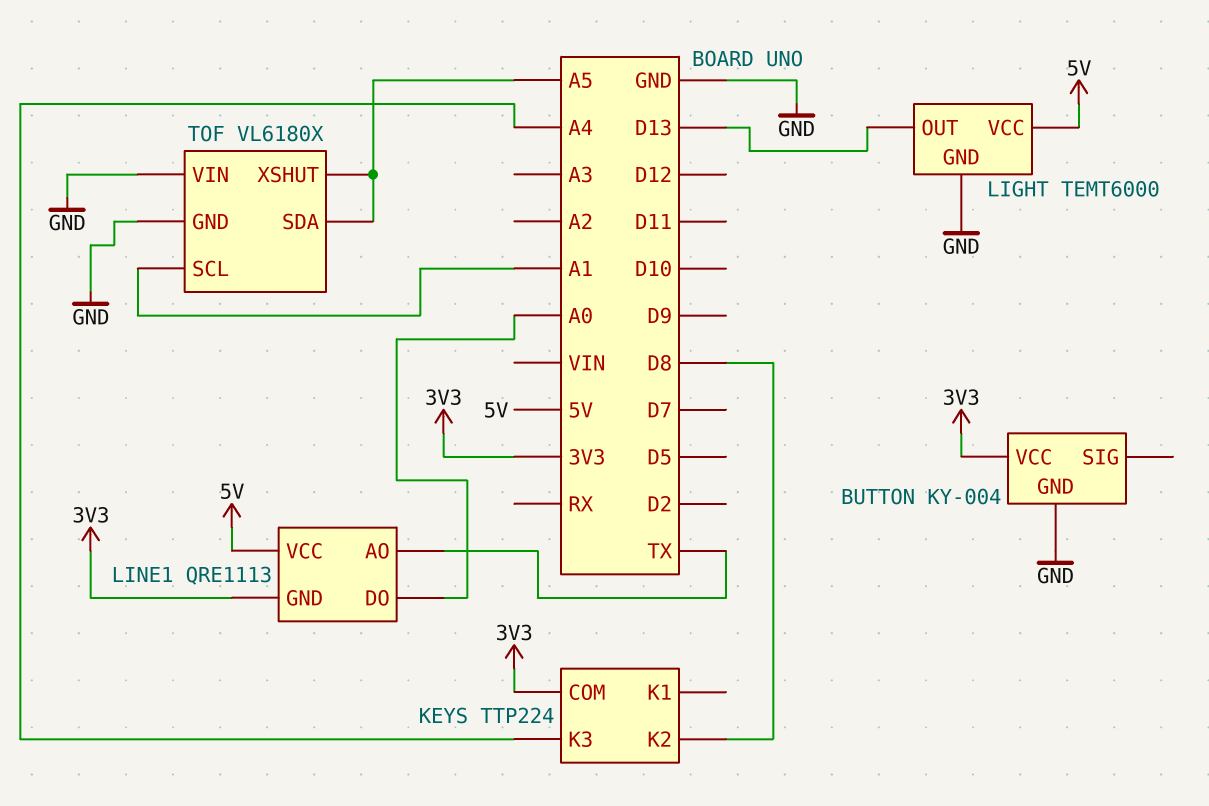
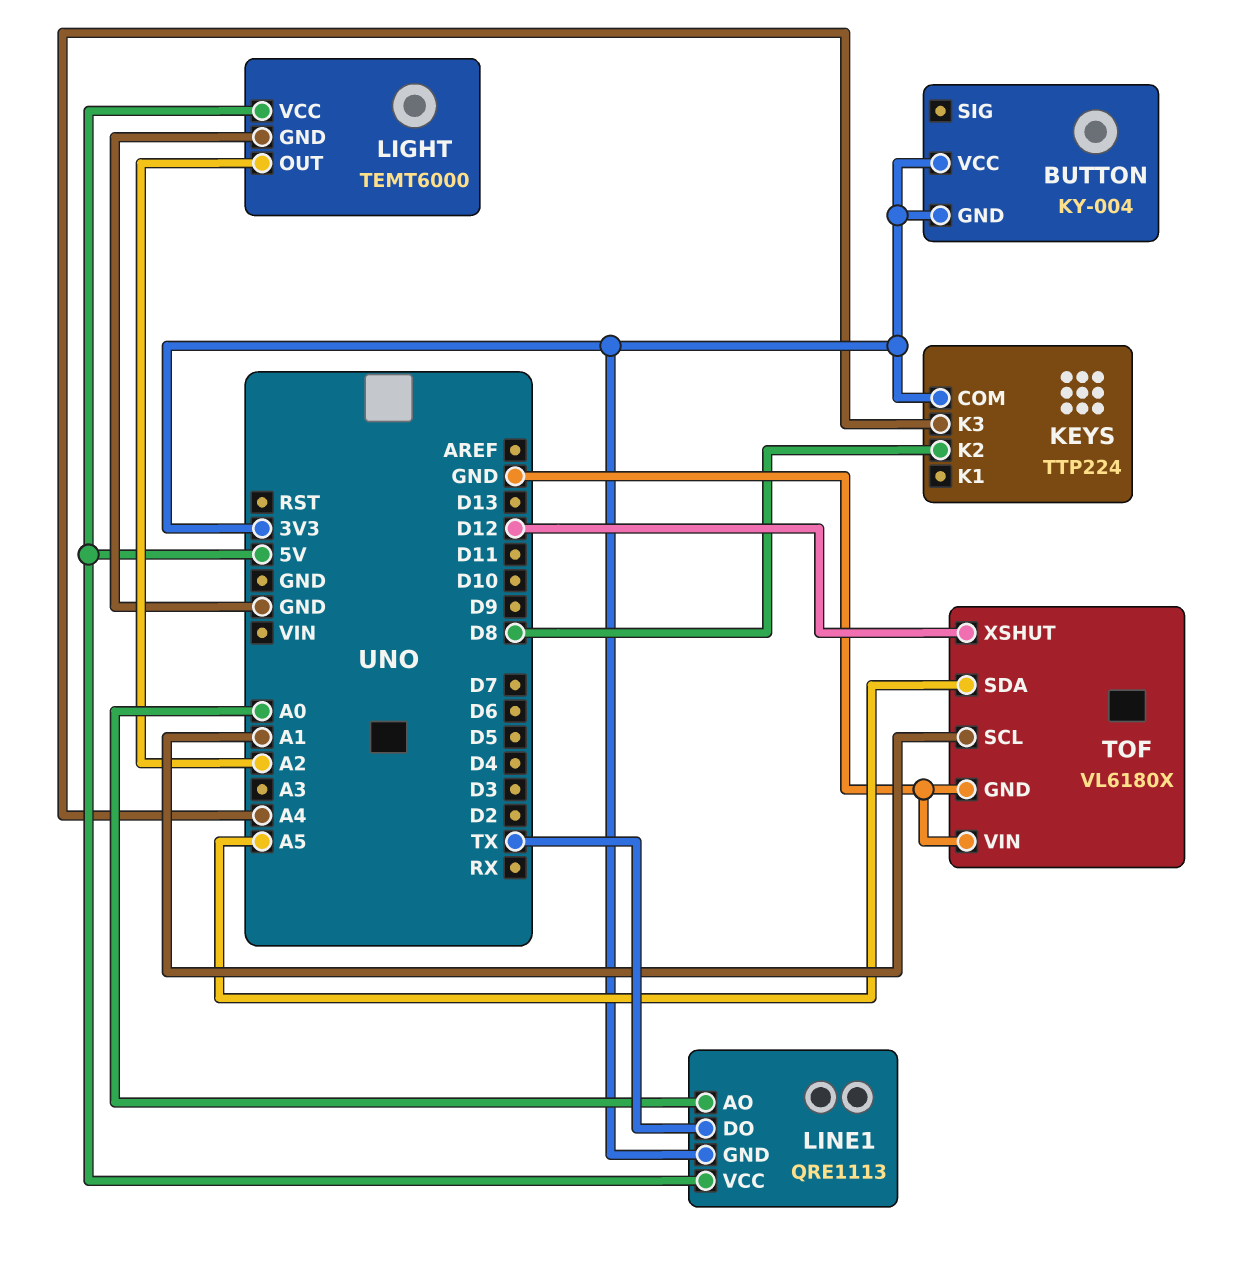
BUTTON pin GND: GND -> 3V3
LIGHT pin OUT: D13 -> A2
LINE1 pin AO: TX -> A0
LINE1 pin DO: A0 -> TX
TOF pin XSHUT: A5 -> D12

